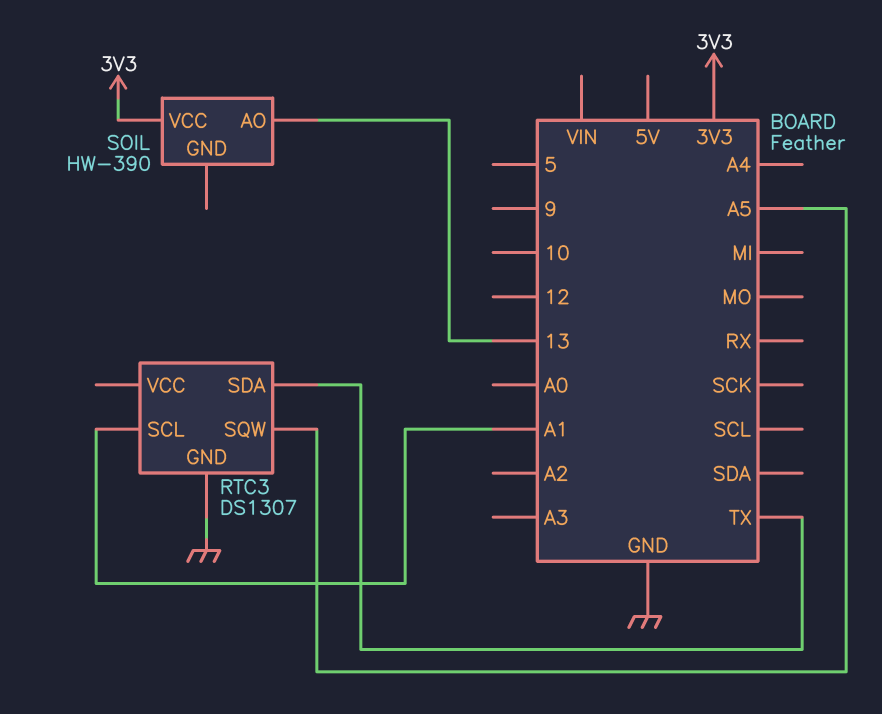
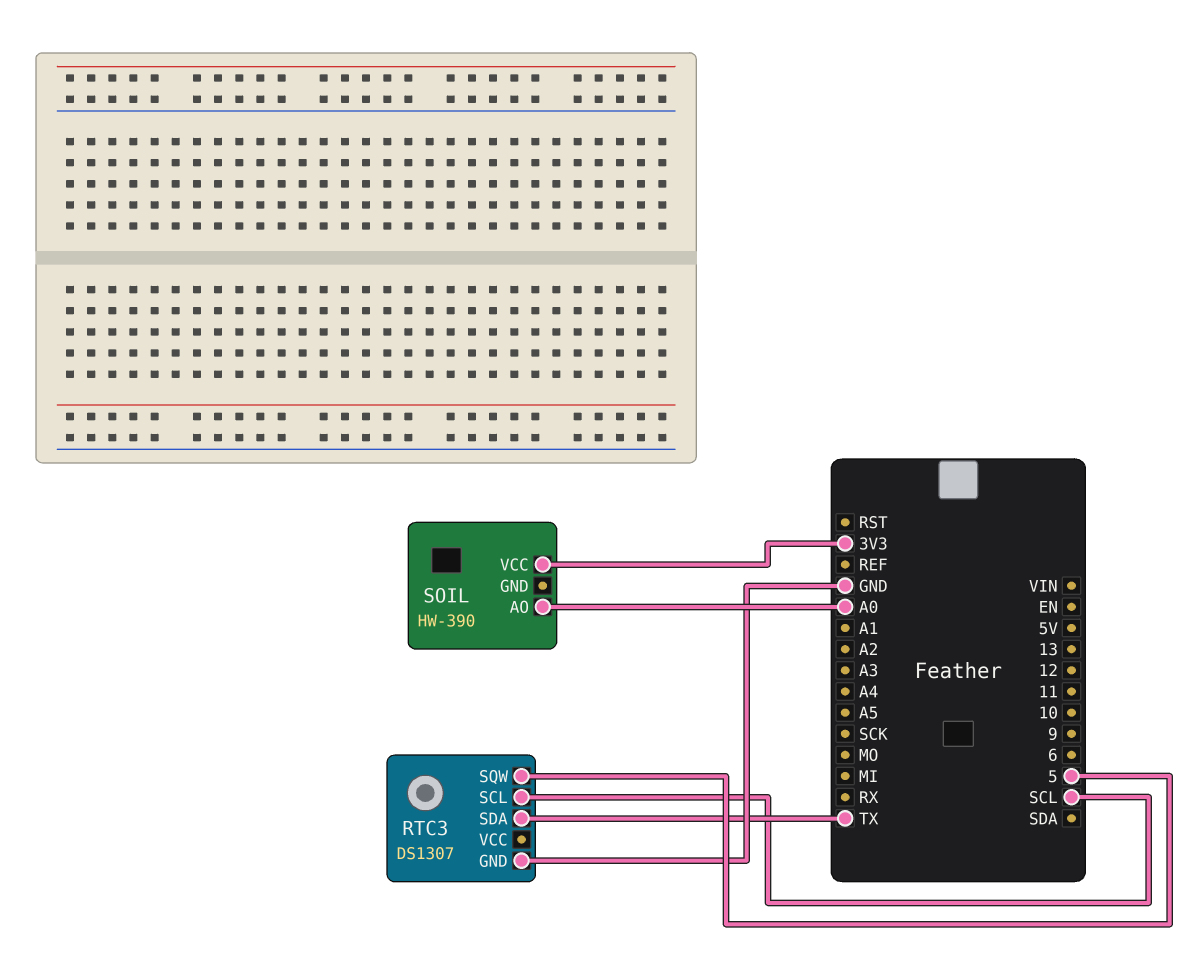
RTC3 pin SCL: A1 -> SCL
RTC3 pin SQW: A5 -> 5
SOIL pin AO: 13 -> A0

